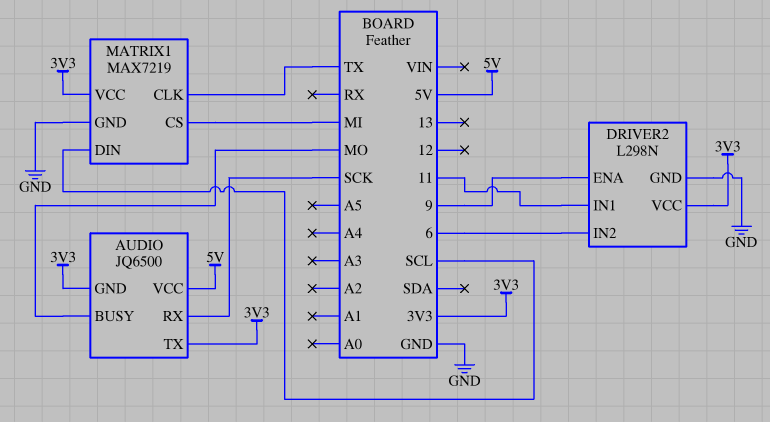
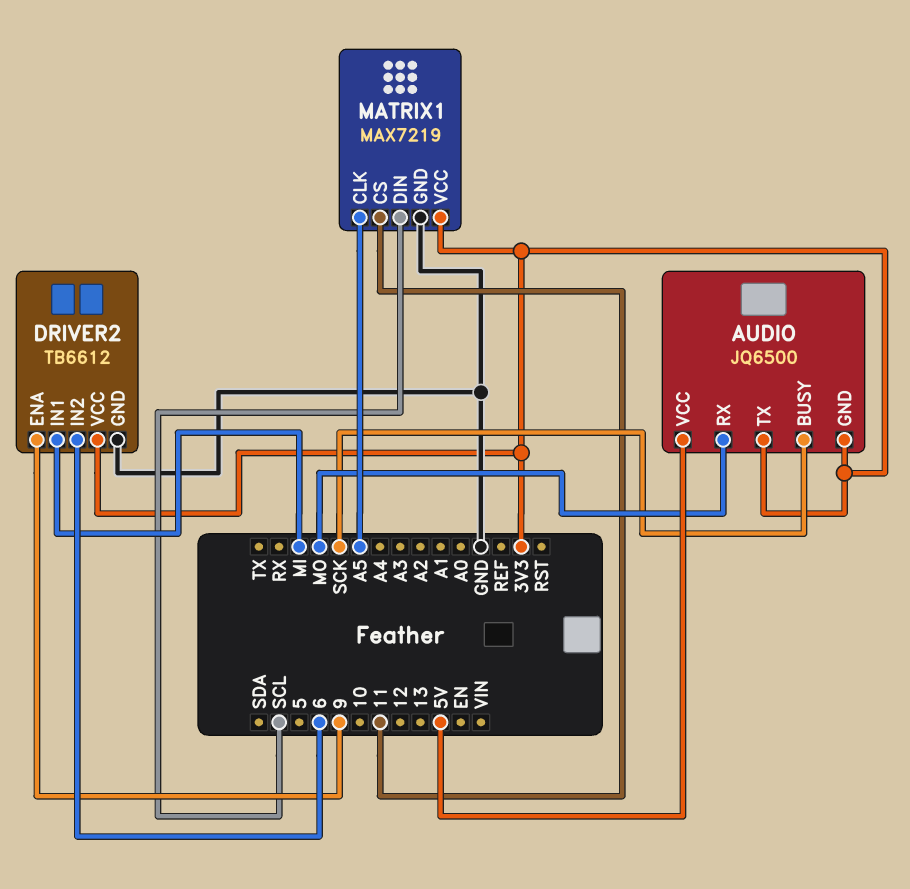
AUDIO pin BUSY: MO -> SCK
AUDIO pin RX: SCK -> MO
DRIVER2: L298N -> TB6612
DRIVER2 pin IN1: 11 -> MI
MATRIX1 pin CLK: TX -> A5
MATRIX1 pin CS: MI -> 11

